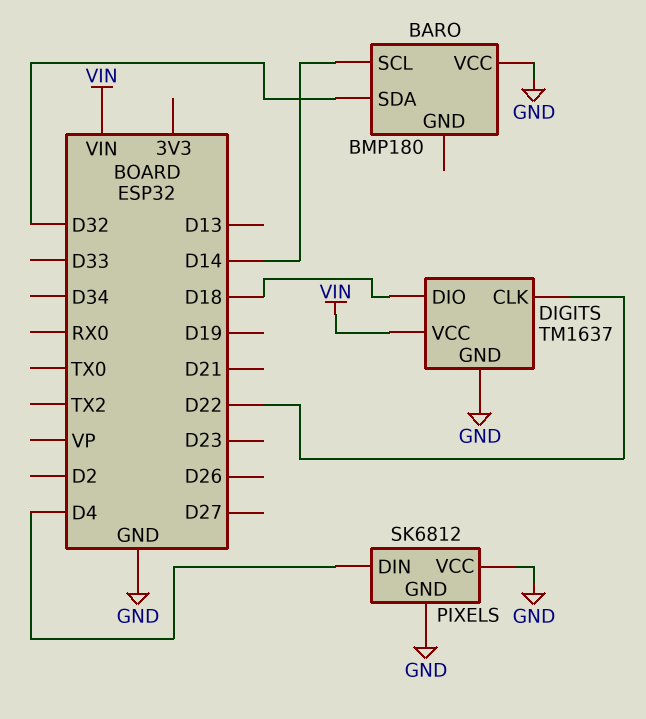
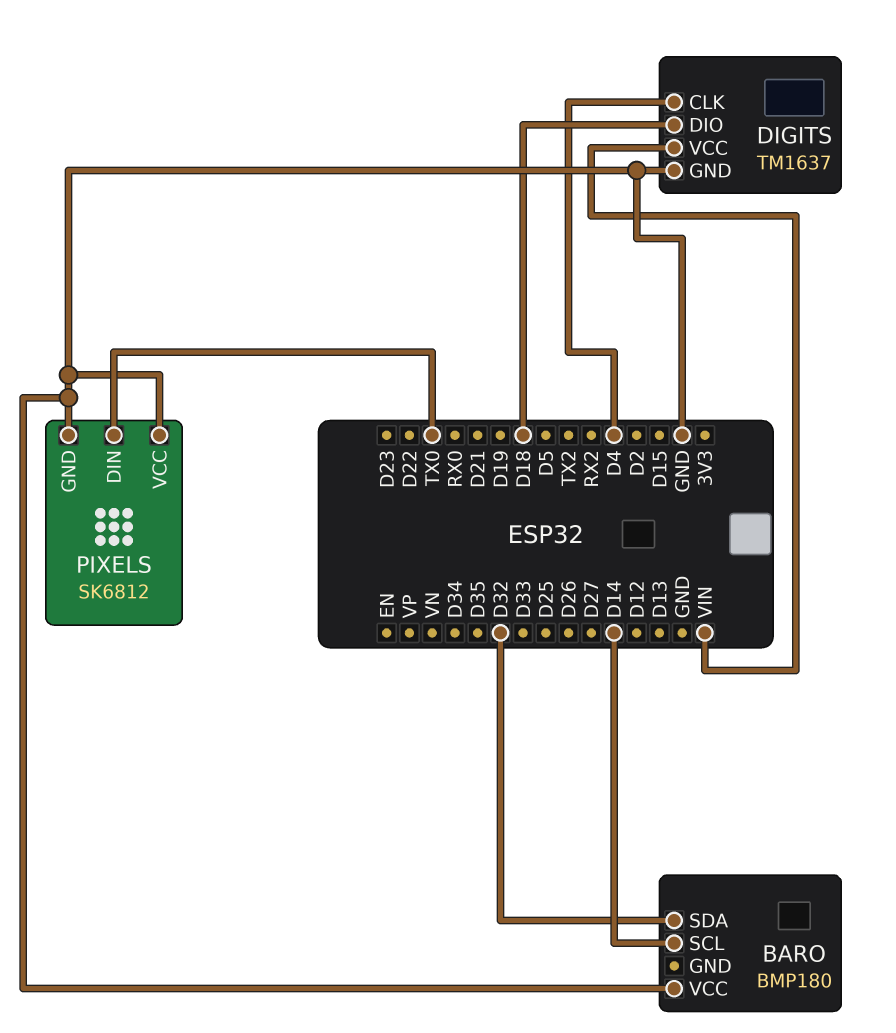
DIGITS pin CLK: D22 -> D4
PIXELS pin DIN: D4 -> TX0

